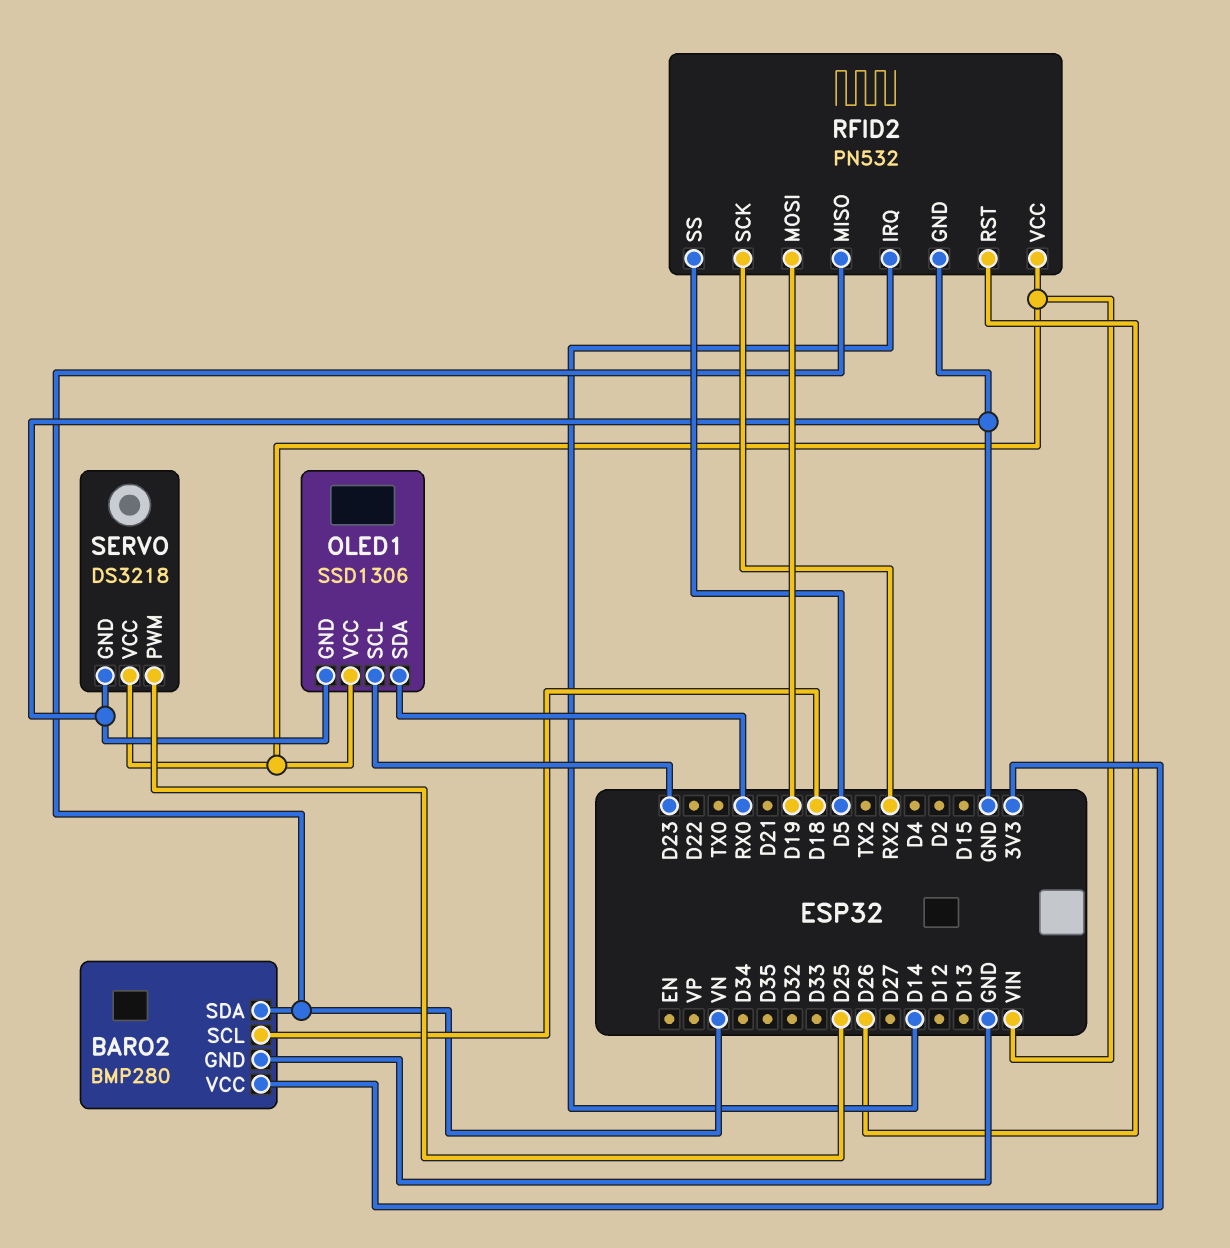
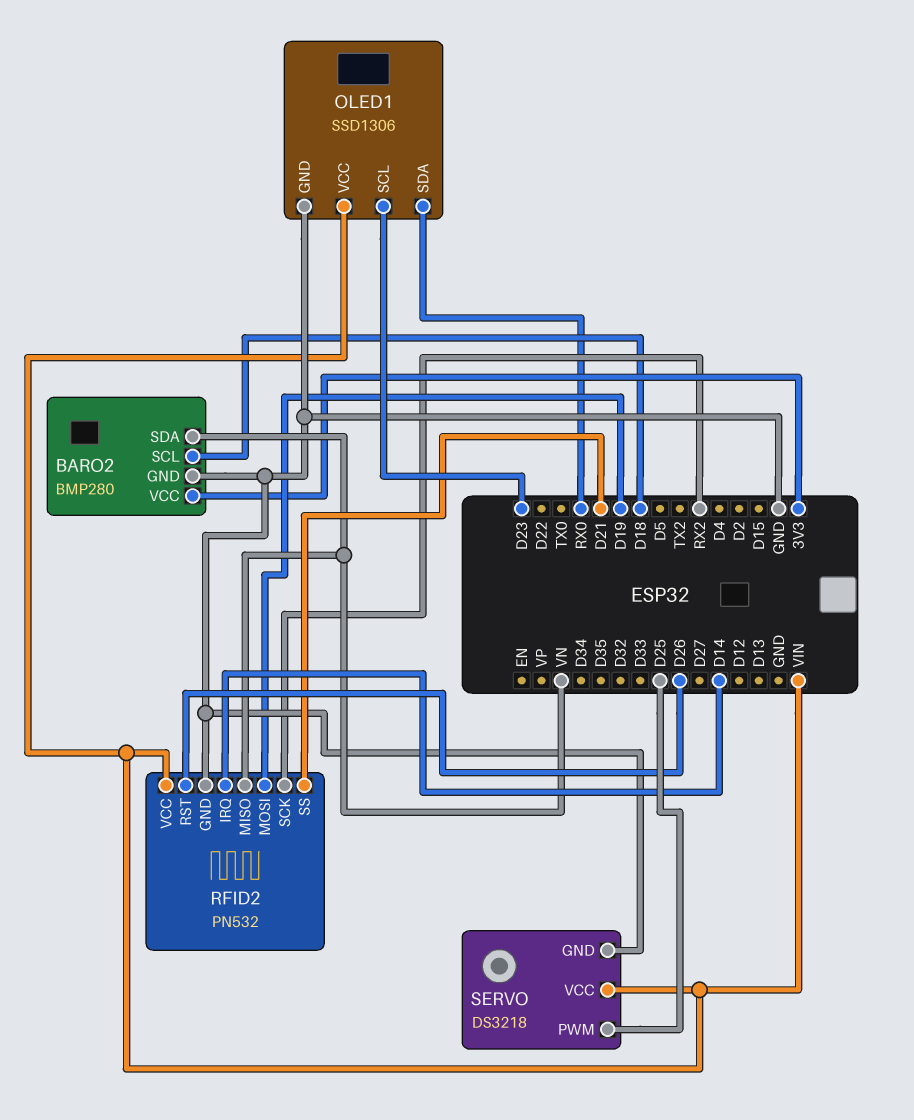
RFID2 pin SS: D5 -> D21

